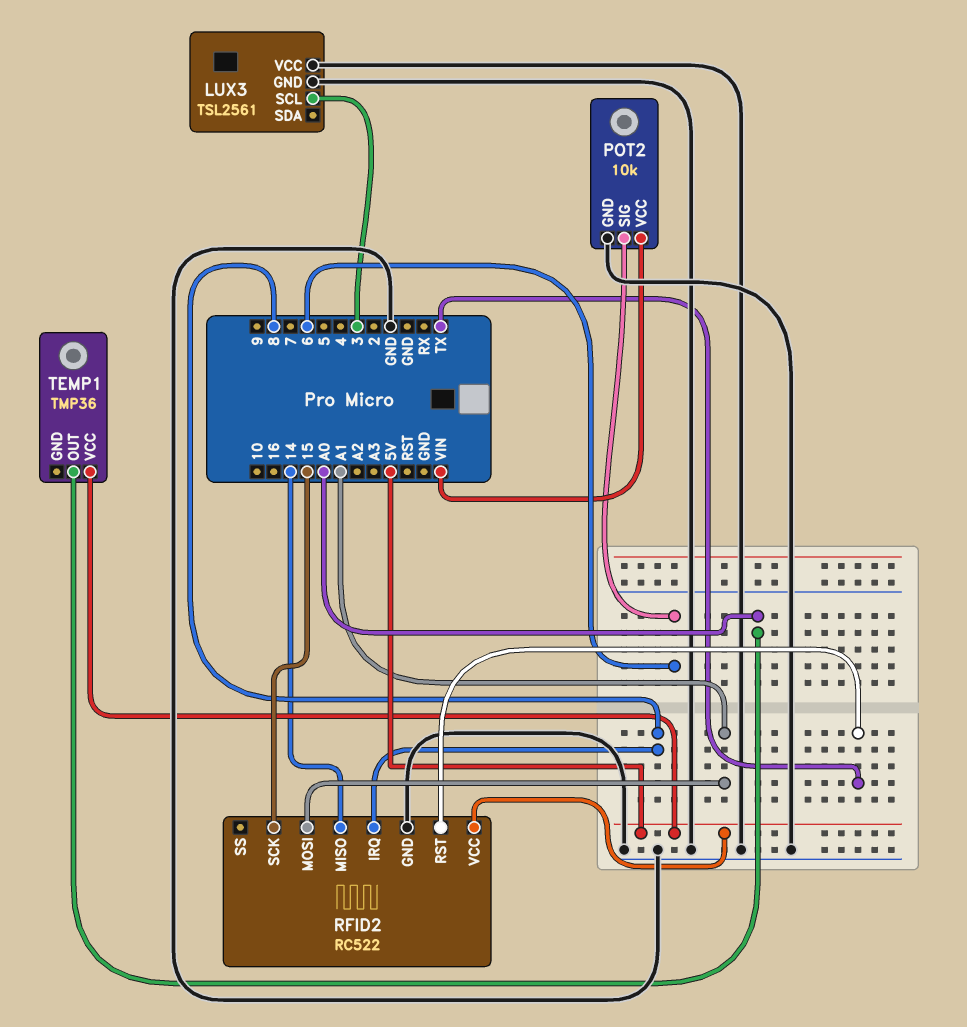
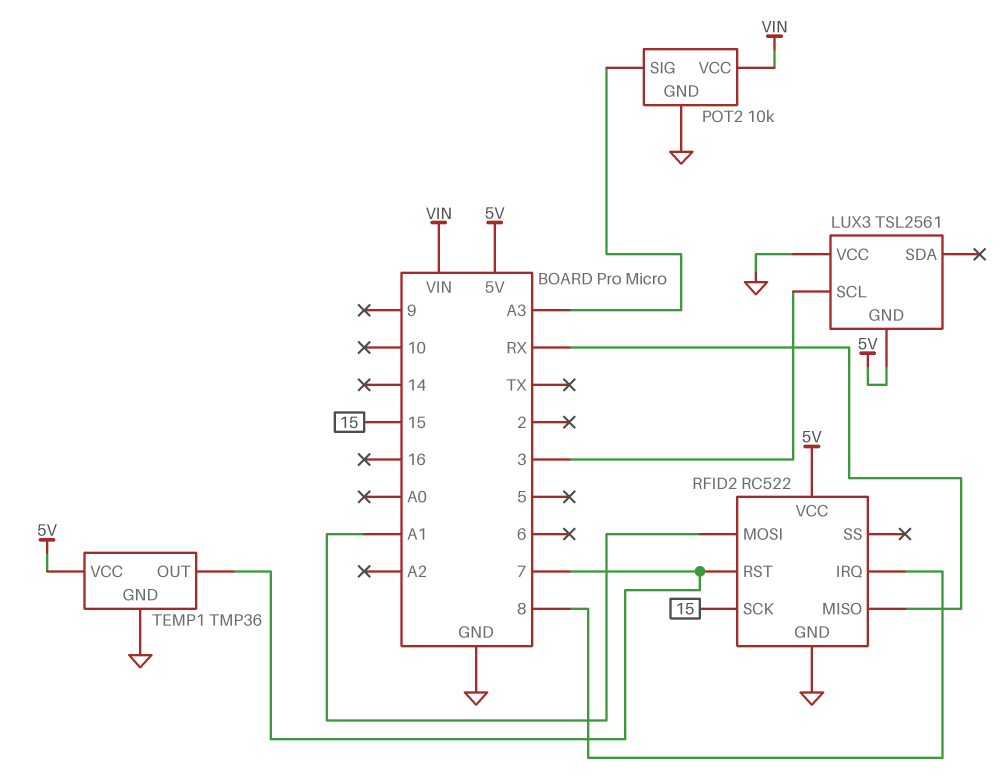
LUX3 pin GND: GND -> 5V
POT2 pin SIG: 6 -> A3
RFID2 pin MISO: 14 -> RX
RFID2 pin RST: TX -> 7
TEMP1 pin GND: none -> GND
TEMP1 pin OUT: A0 -> 7

